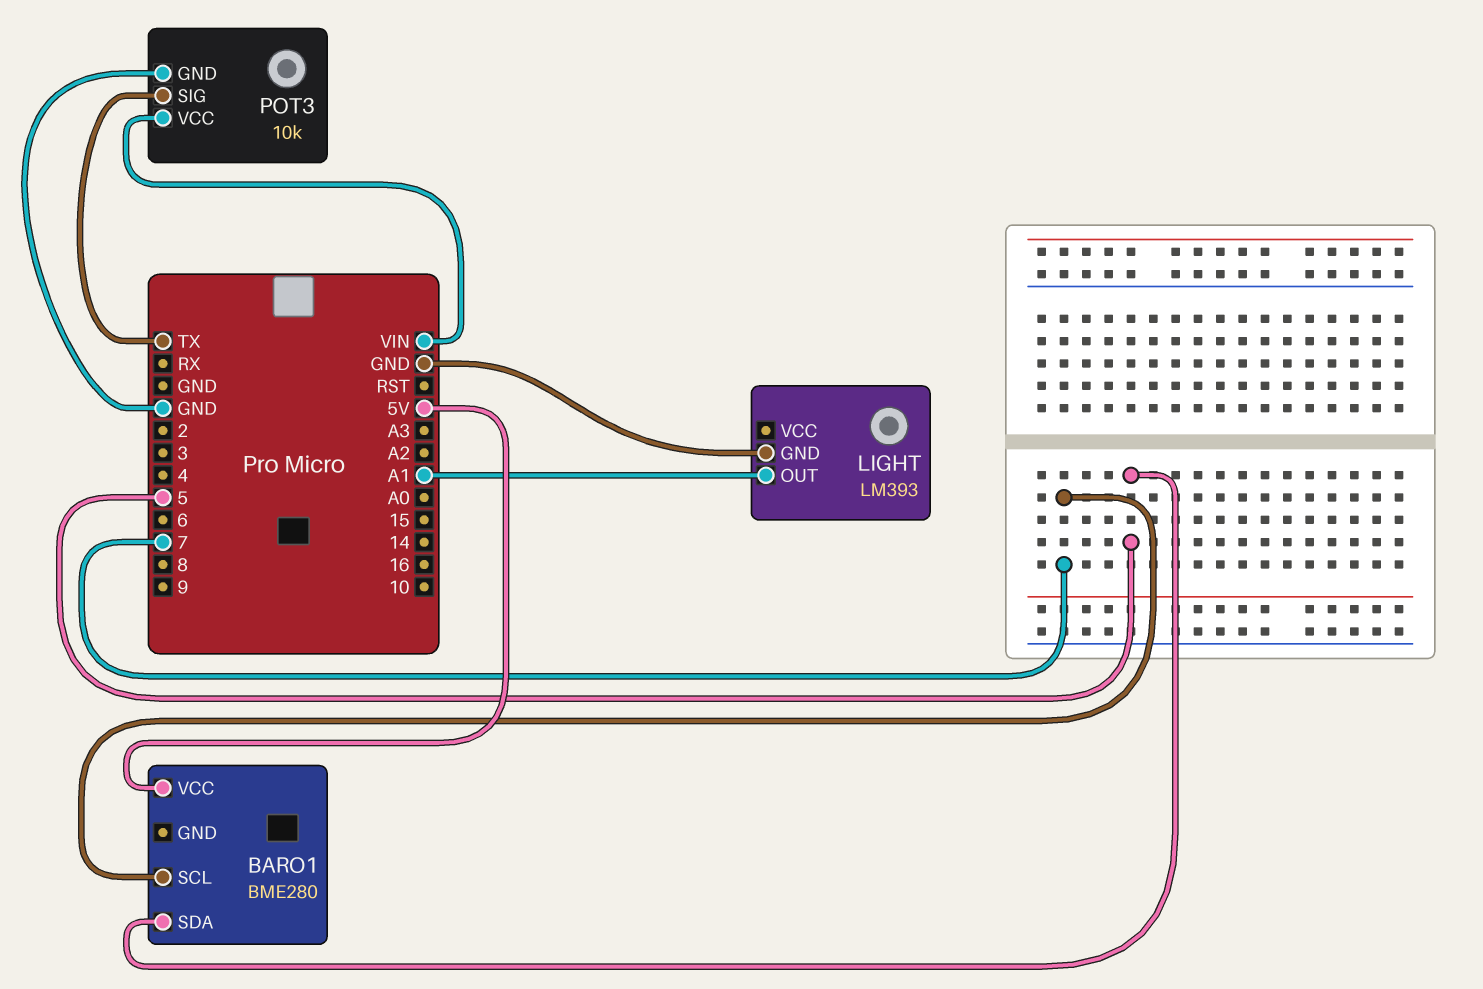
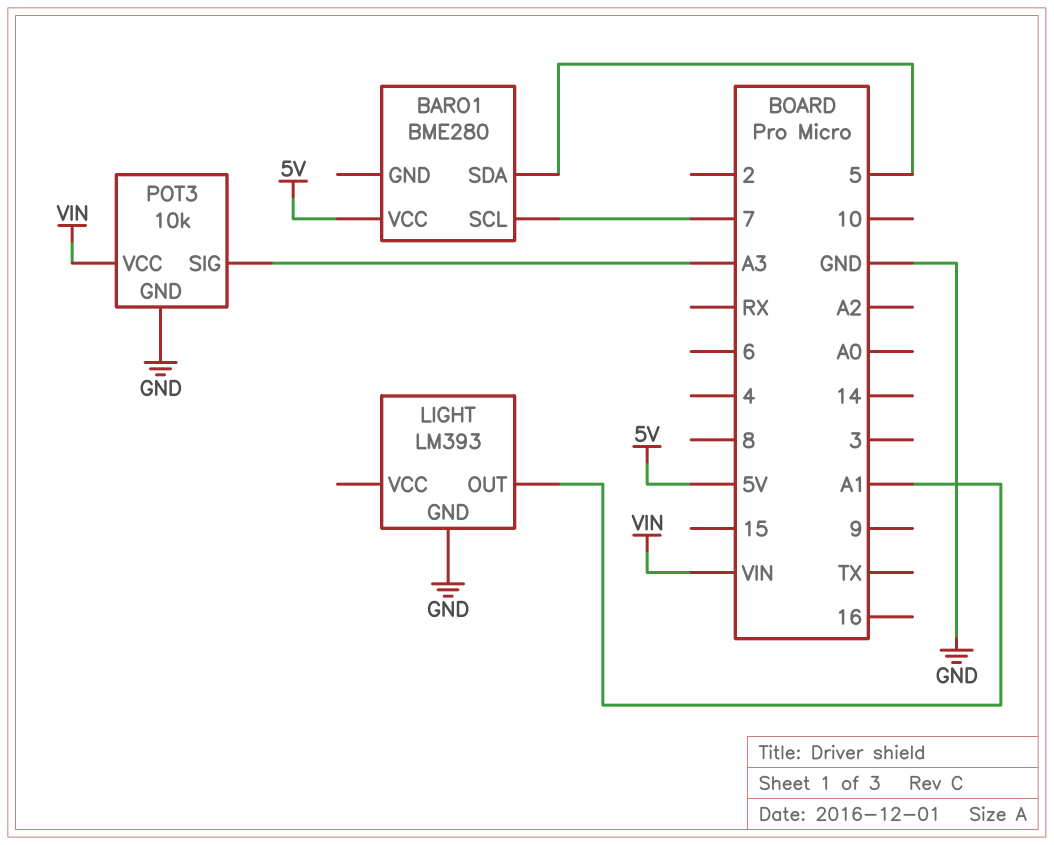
POT3 pin SIG: TX -> A3

